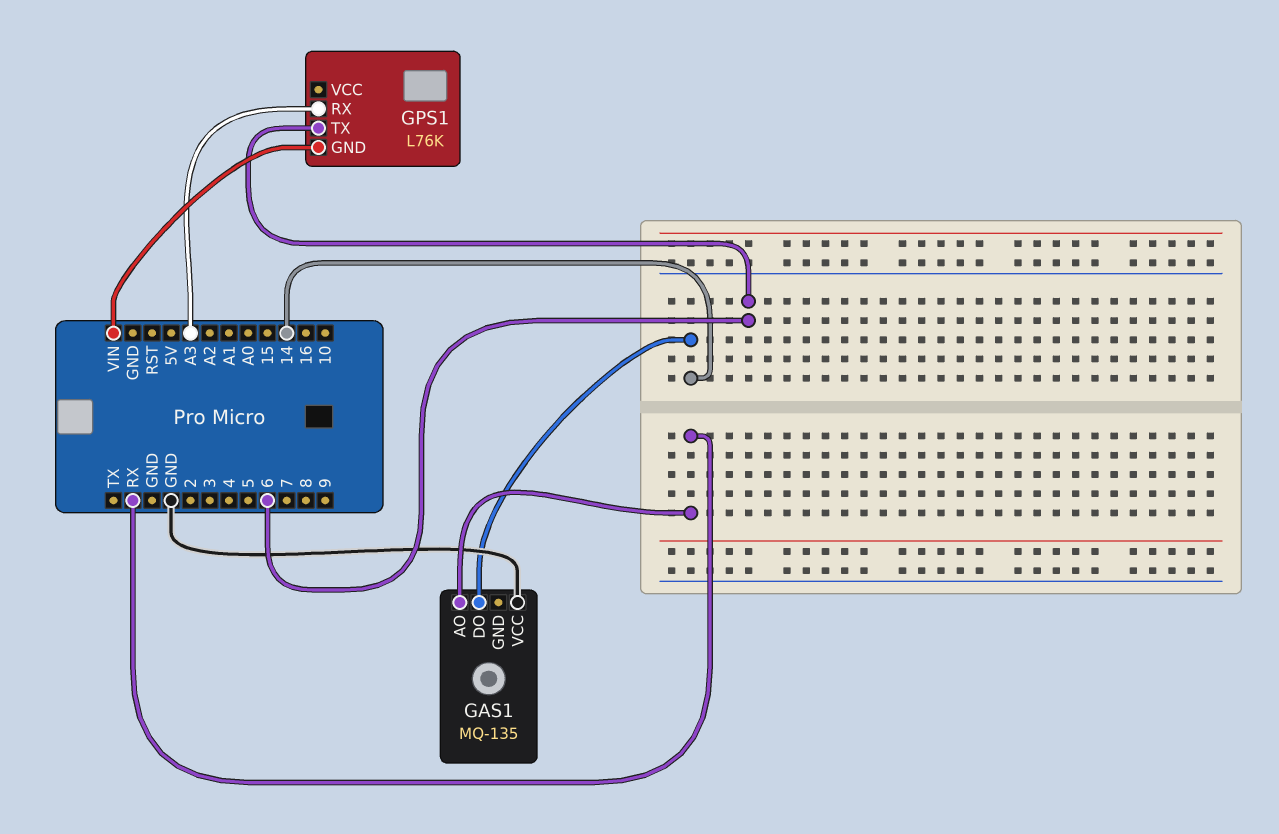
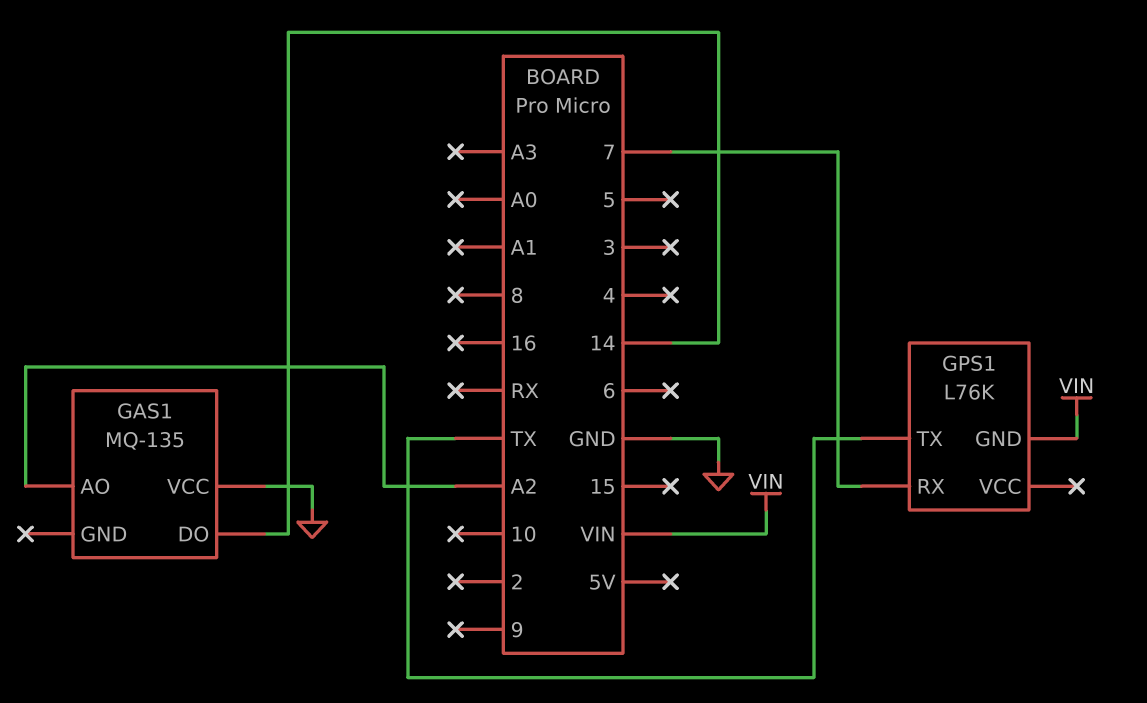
GAS1 pin AO: RX -> A2
GPS1 pin RX: A3 -> 7
GPS1 pin TX: 6 -> TX

